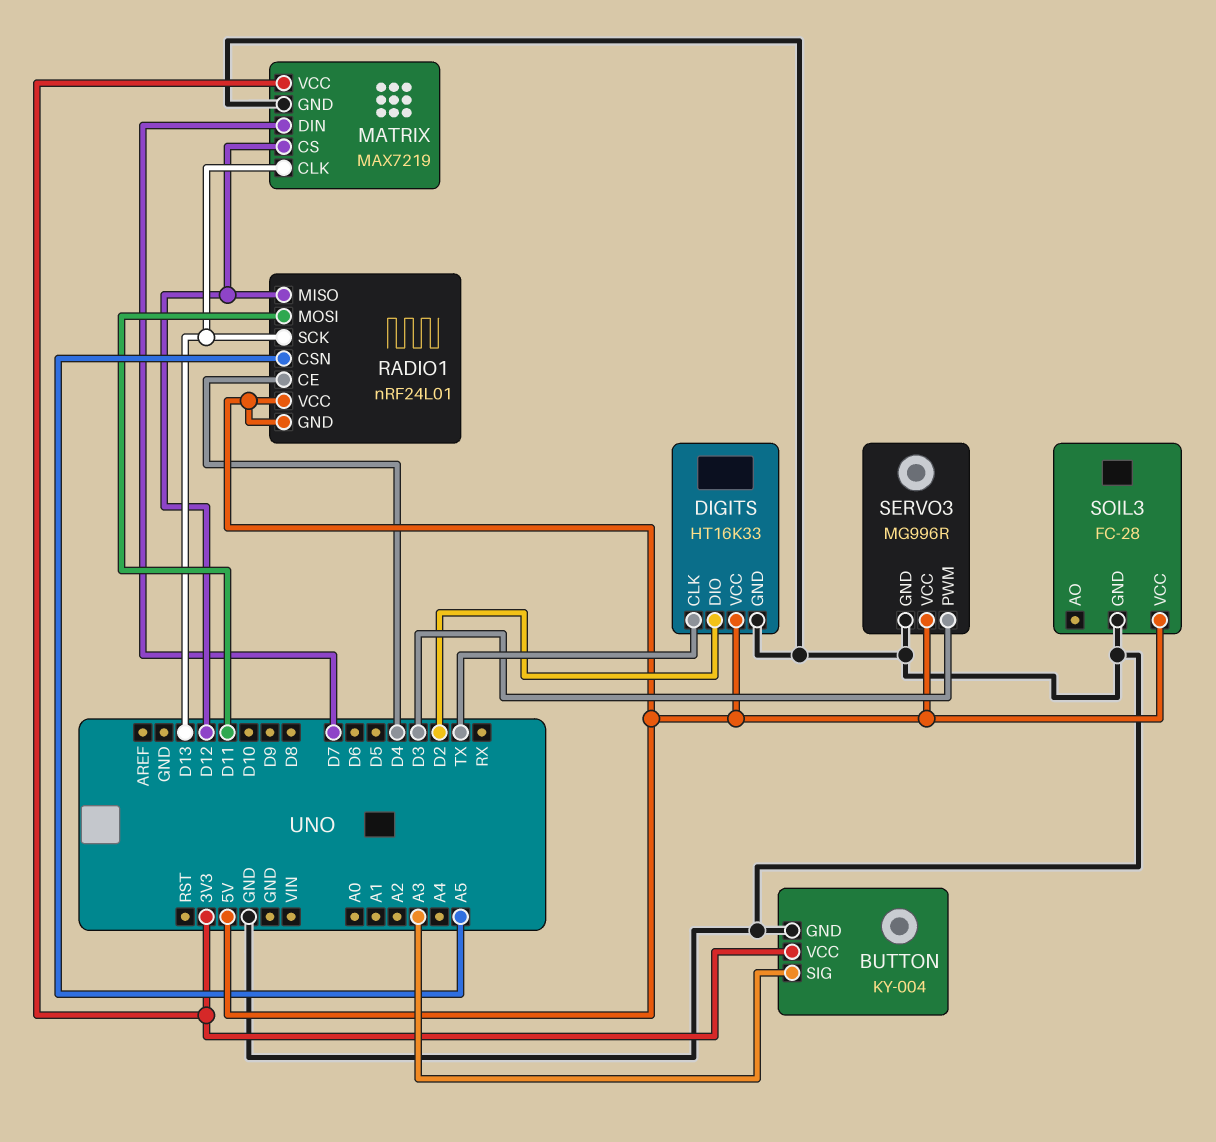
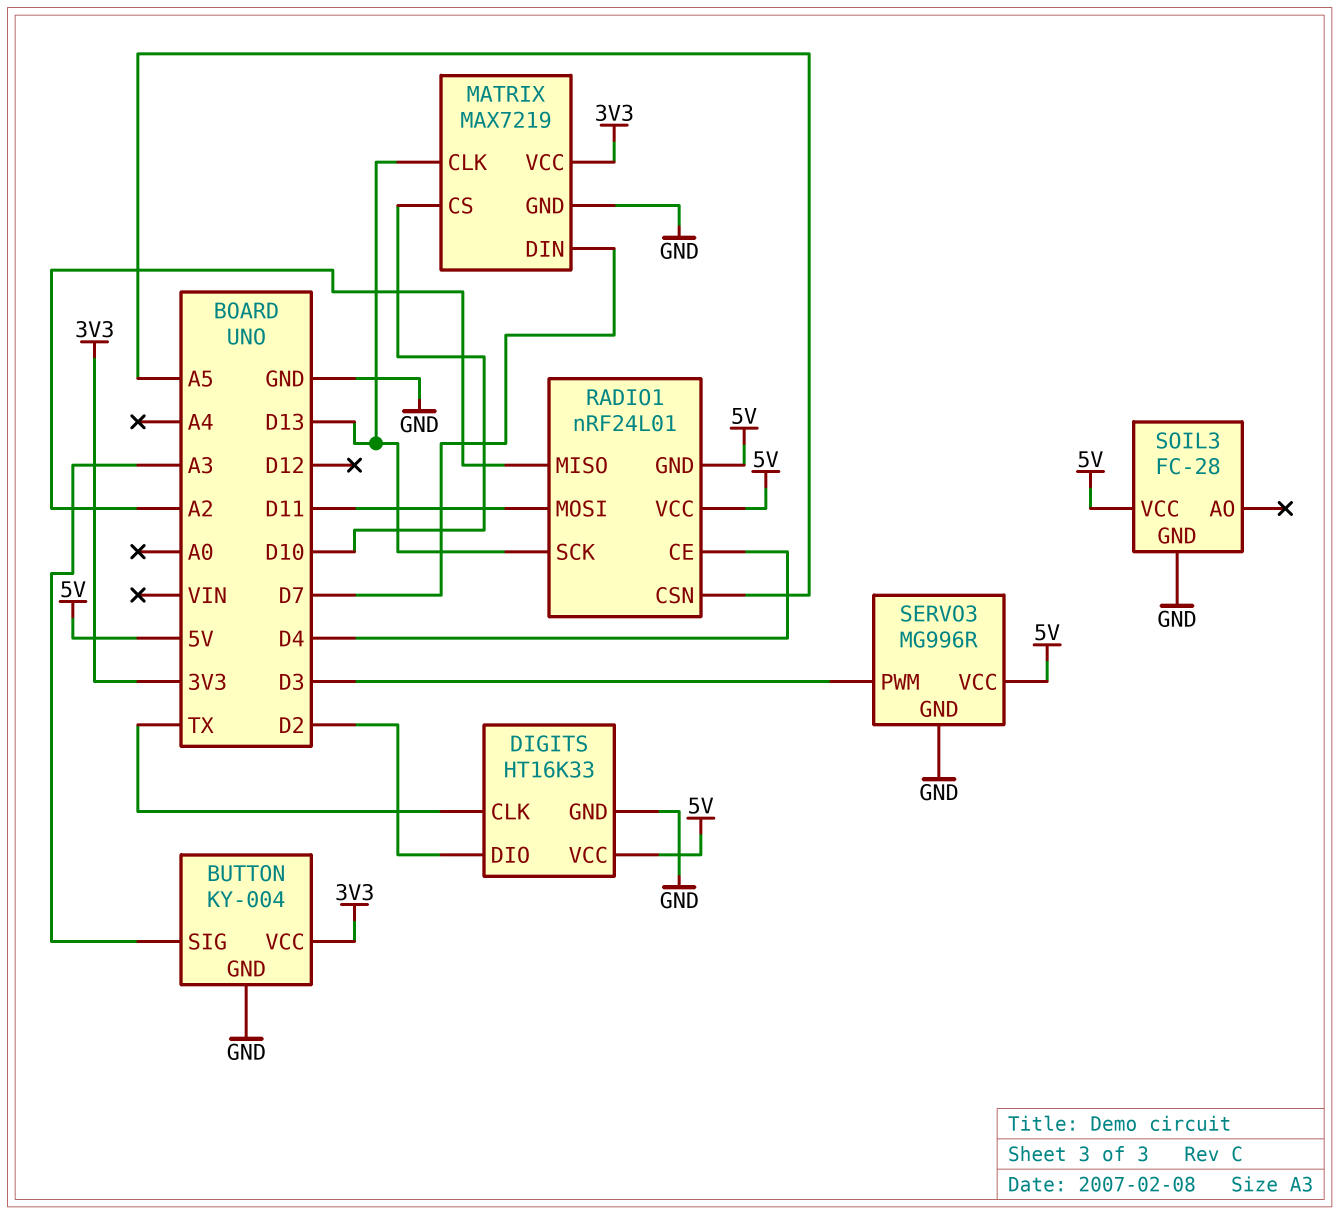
MATRIX pin CS: D12 -> D10
RADIO1 pin MISO: D12 -> A2

